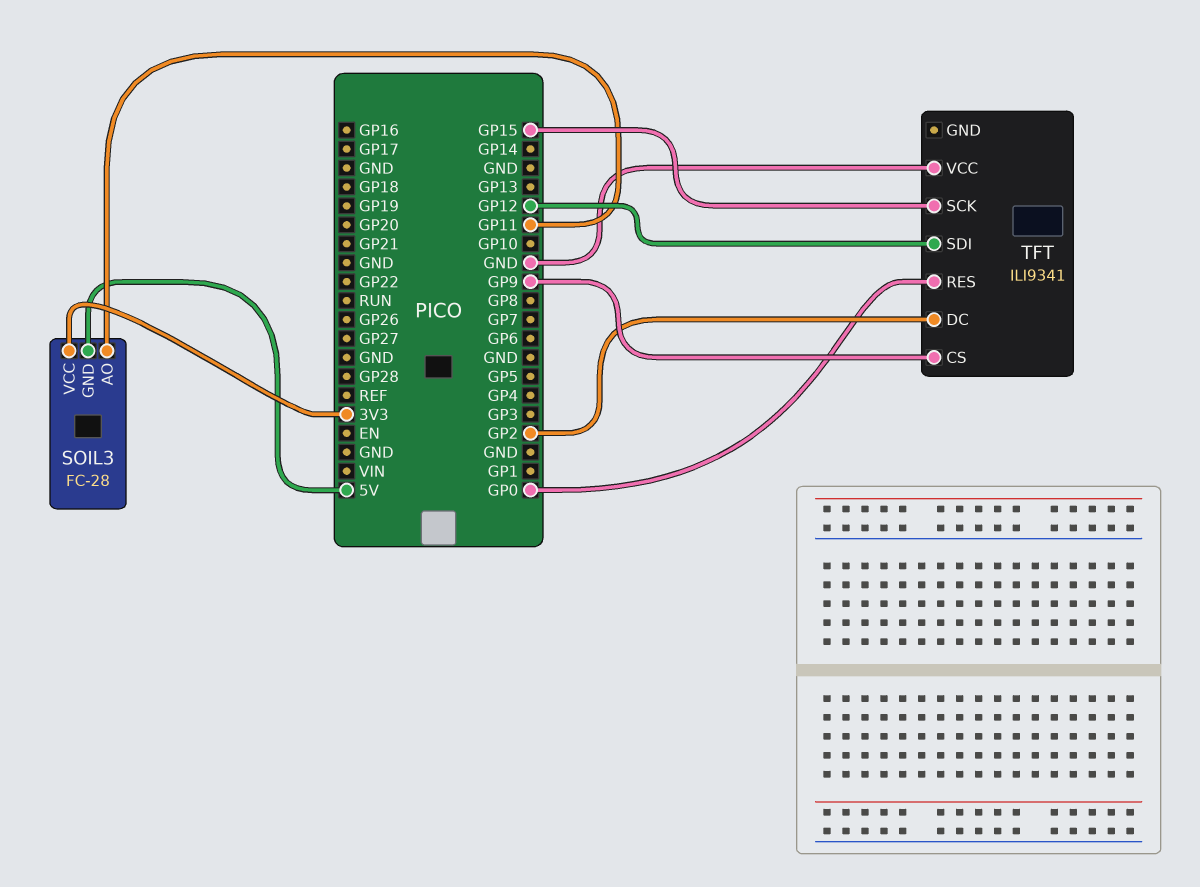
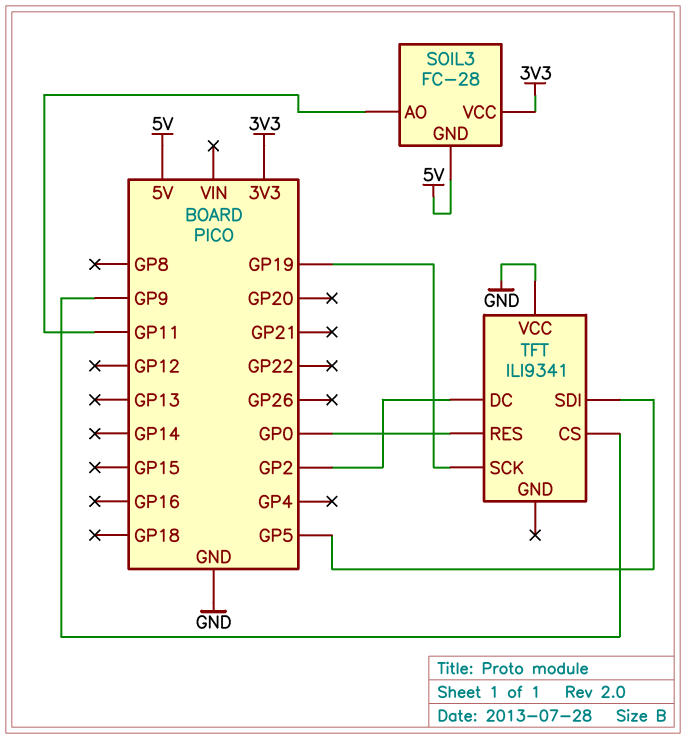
TFT pin SCK: GP15 -> GP19
TFT pin SDI: GP12 -> GP5

